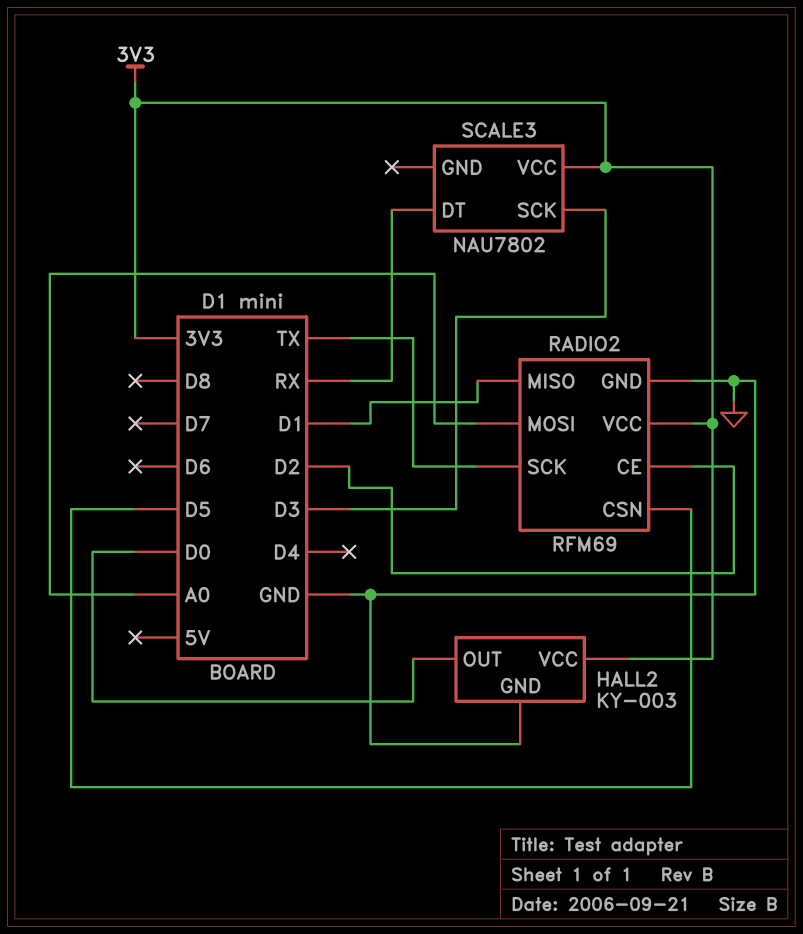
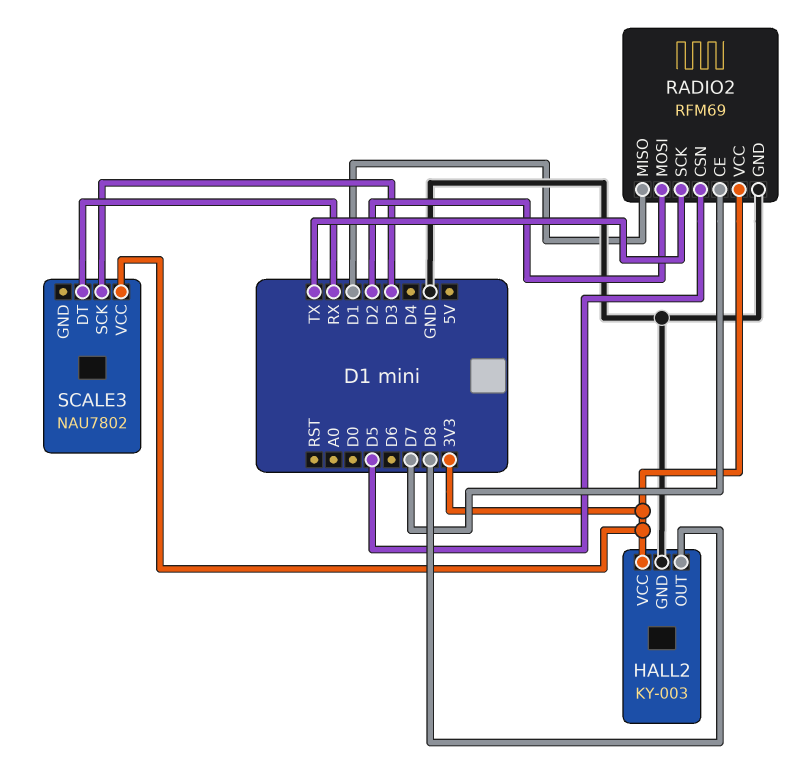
HALL2 pin OUT: D0 -> D8
RADIO2 pin CE: D2 -> D7
RADIO2 pin MOSI: A0 -> D2

